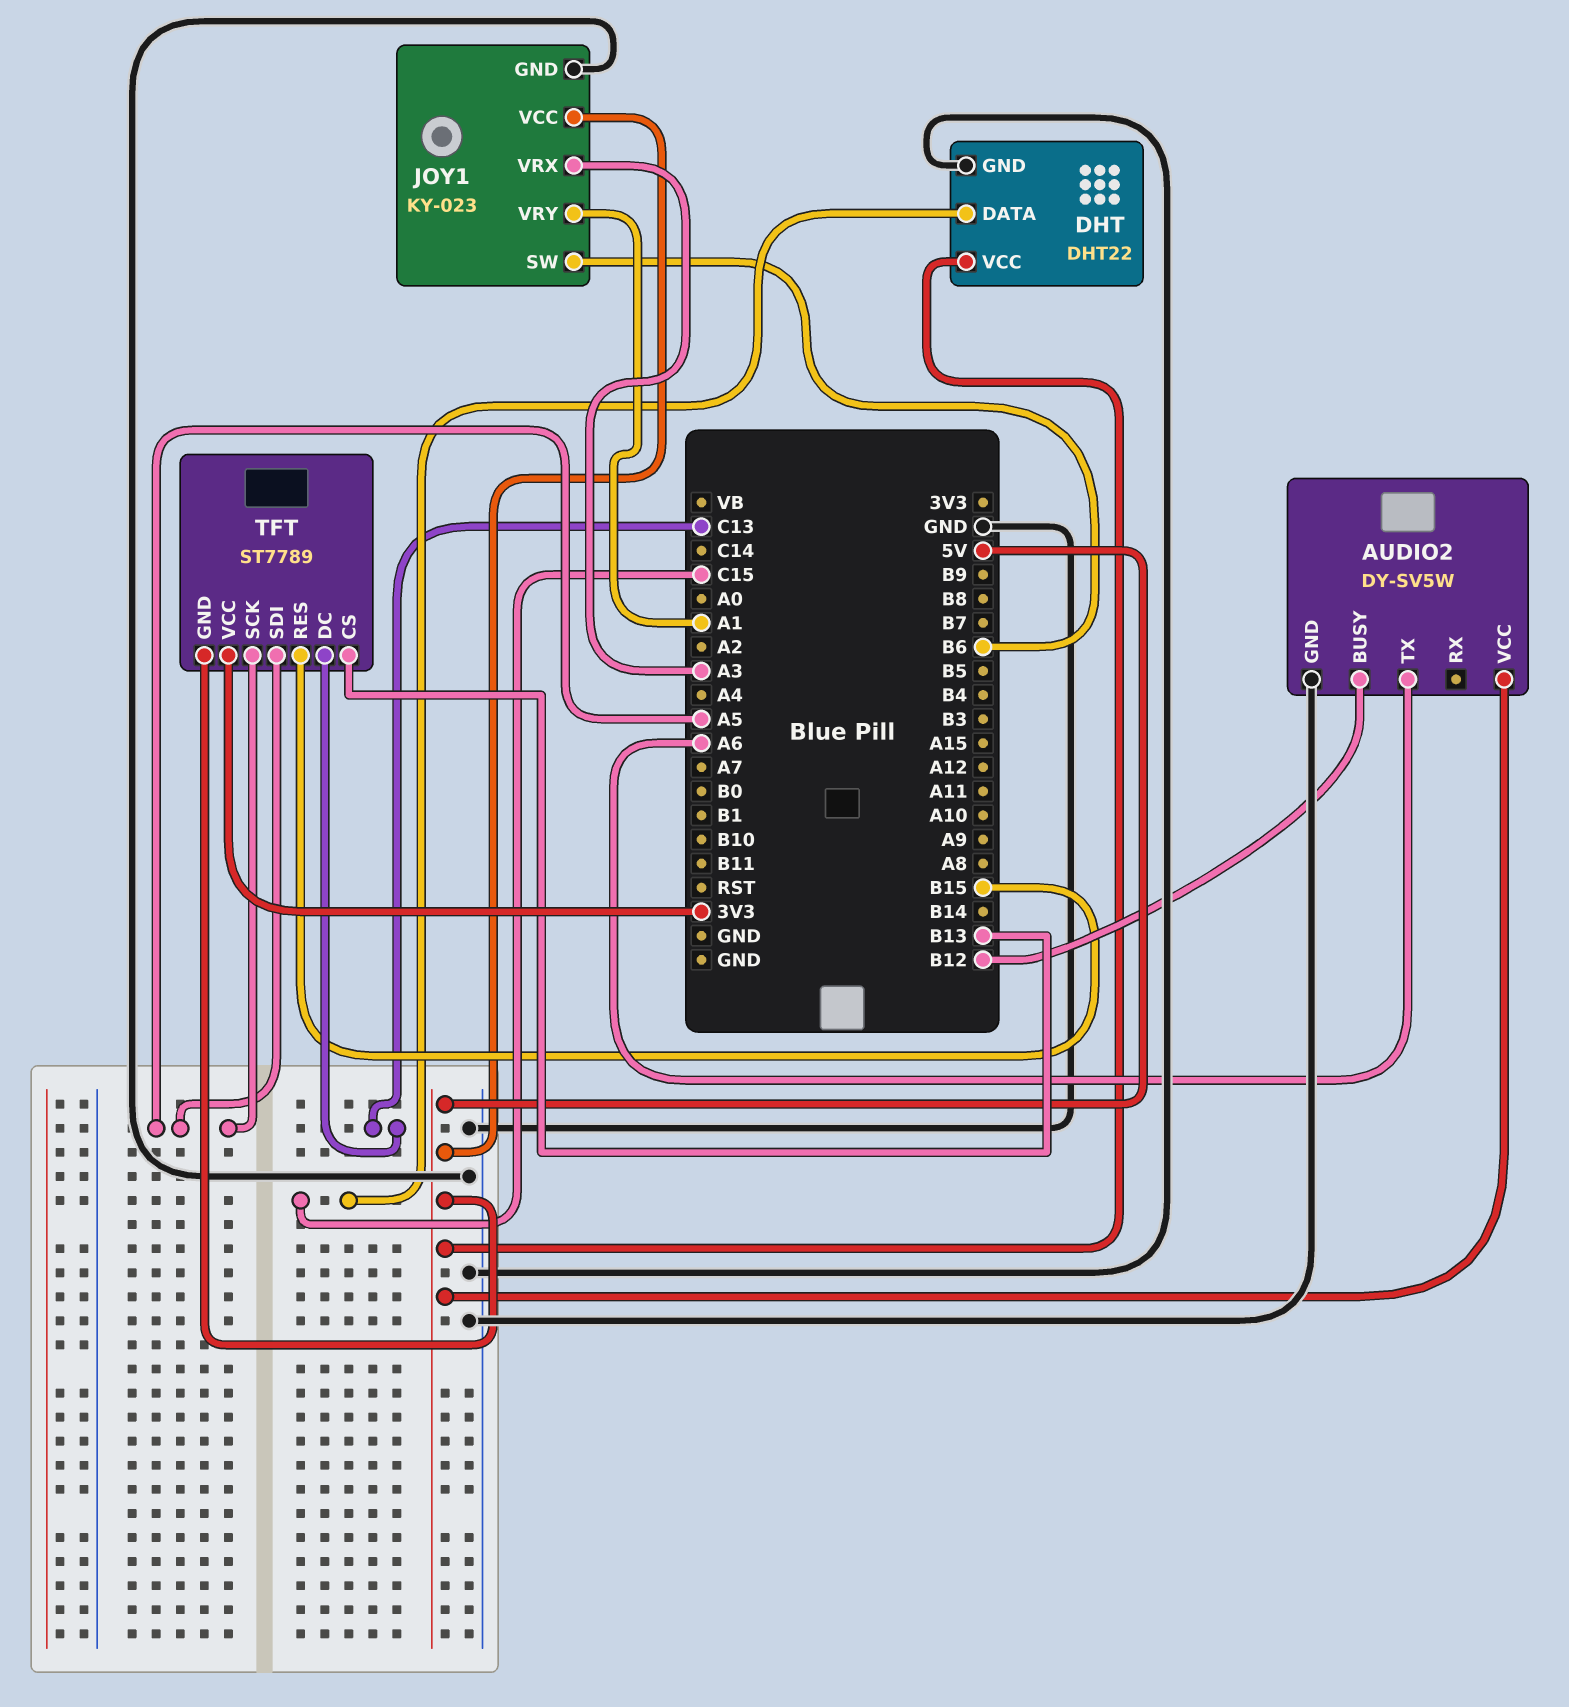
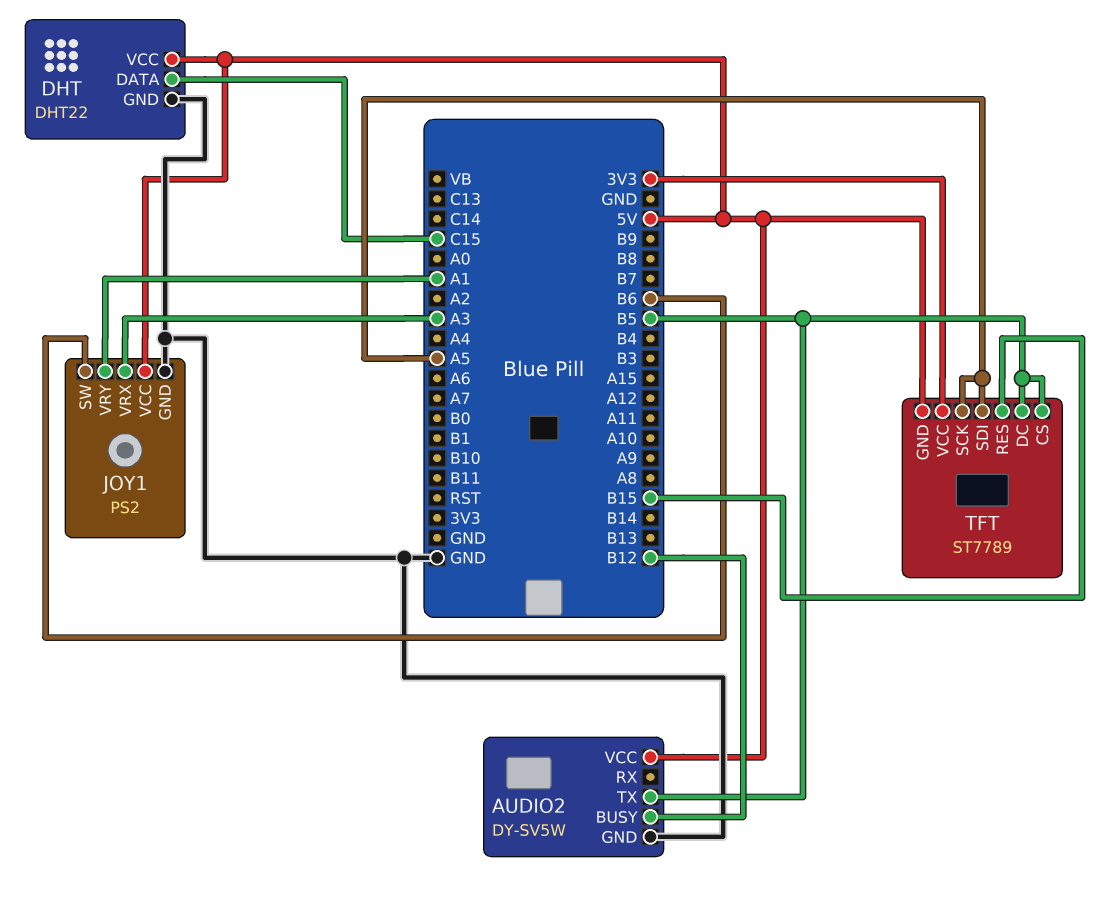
AUDIO2 pin TX: A6 -> B5
JOY1: KY-023 -> PS2
TFT pin CS: B13 -> B5
TFT pin DC: C13 -> B5

